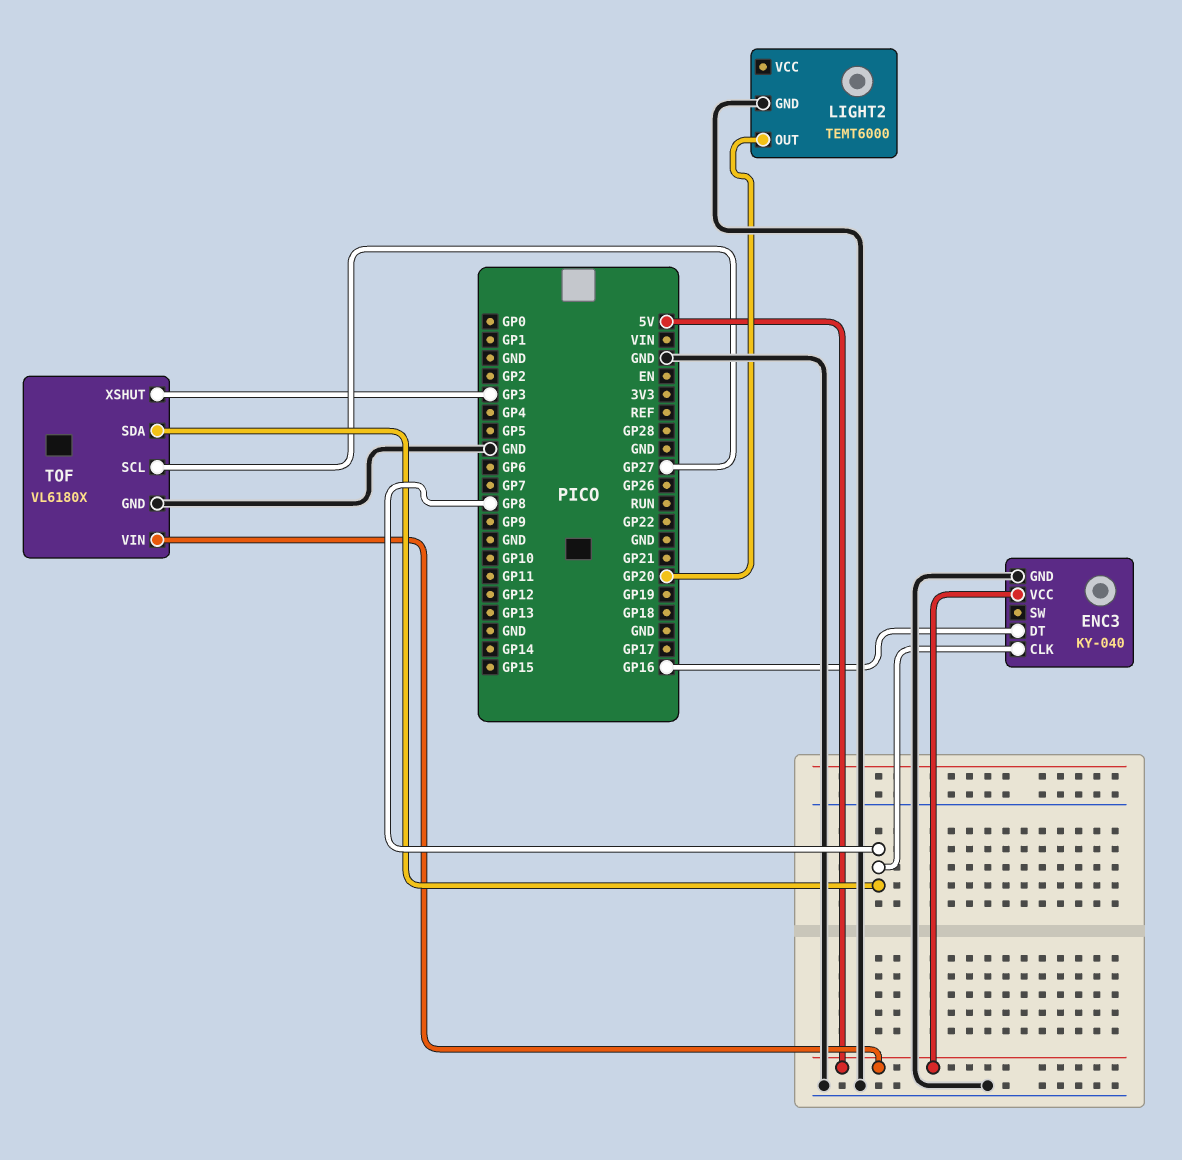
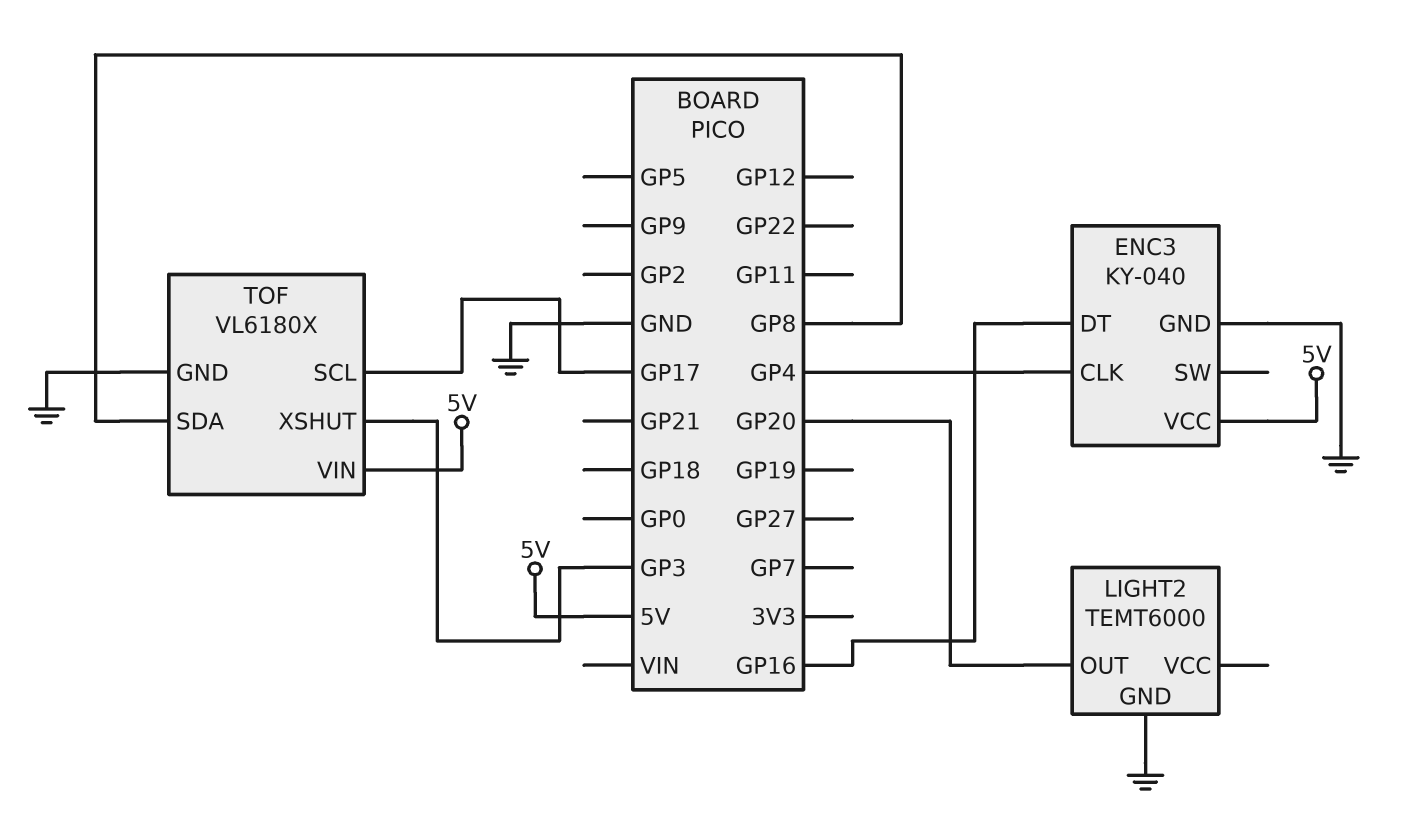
ENC3 pin CLK: GP8 -> GP4
TOF pin SCL: GP27 -> GP17

